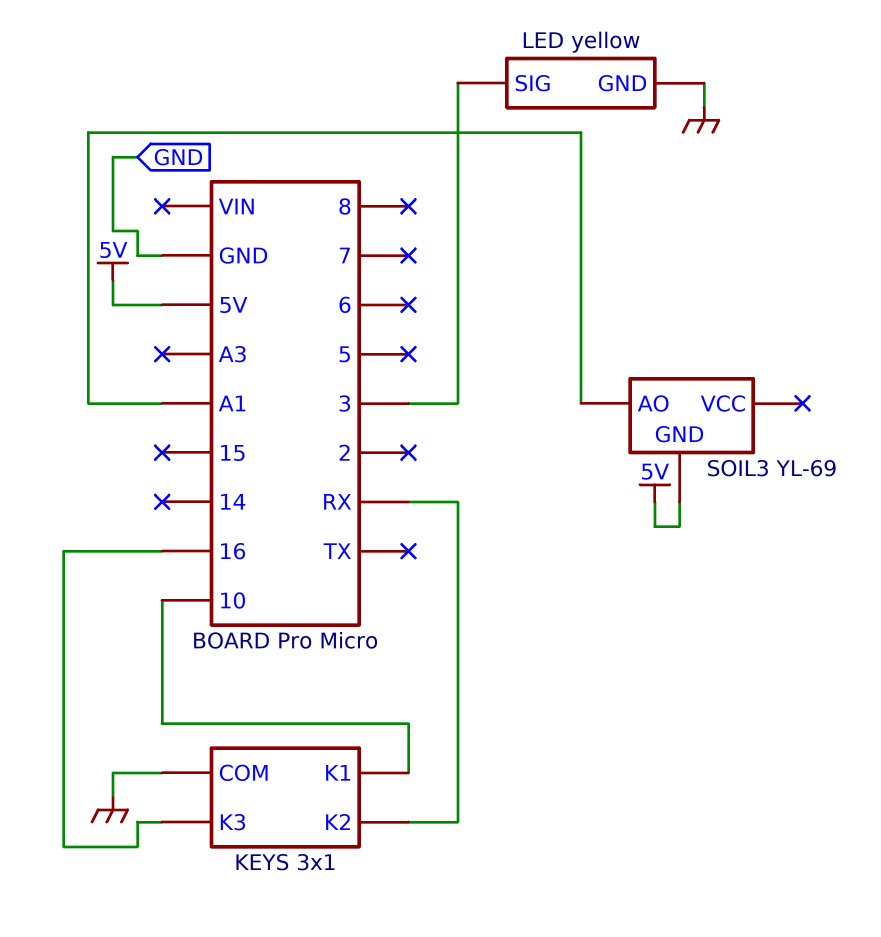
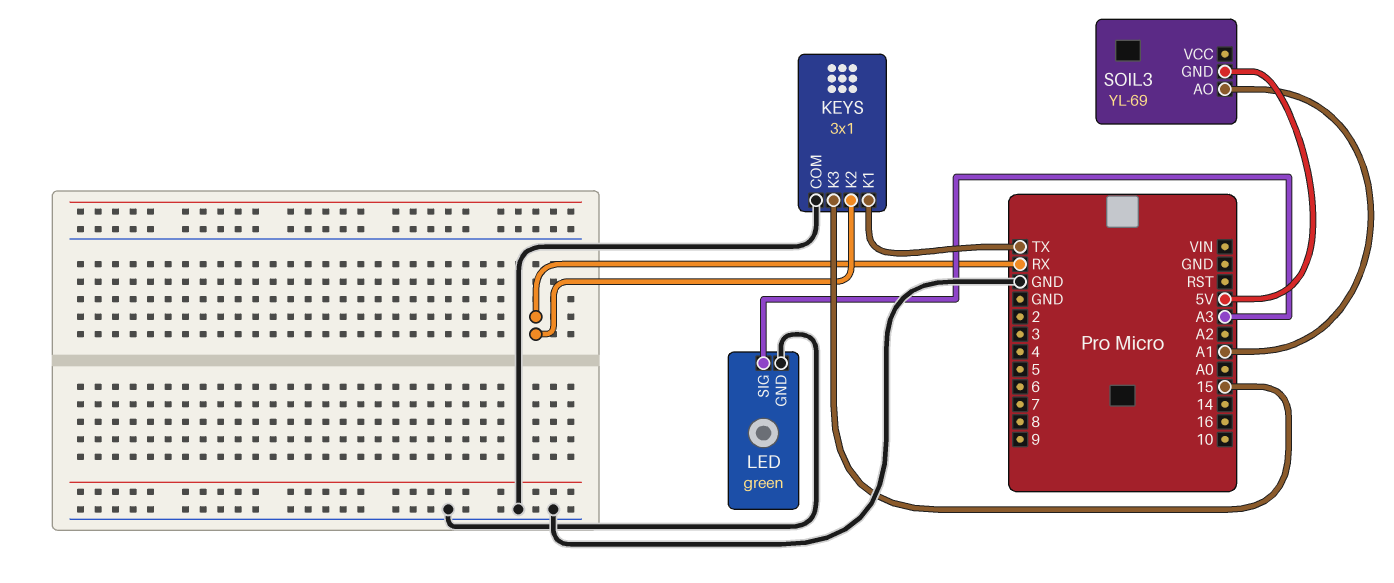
KEYS pin K1: 10 -> TX
KEYS pin K3: 16 -> 15
LED: yellow -> green
LED pin SIG: 3 -> A3

